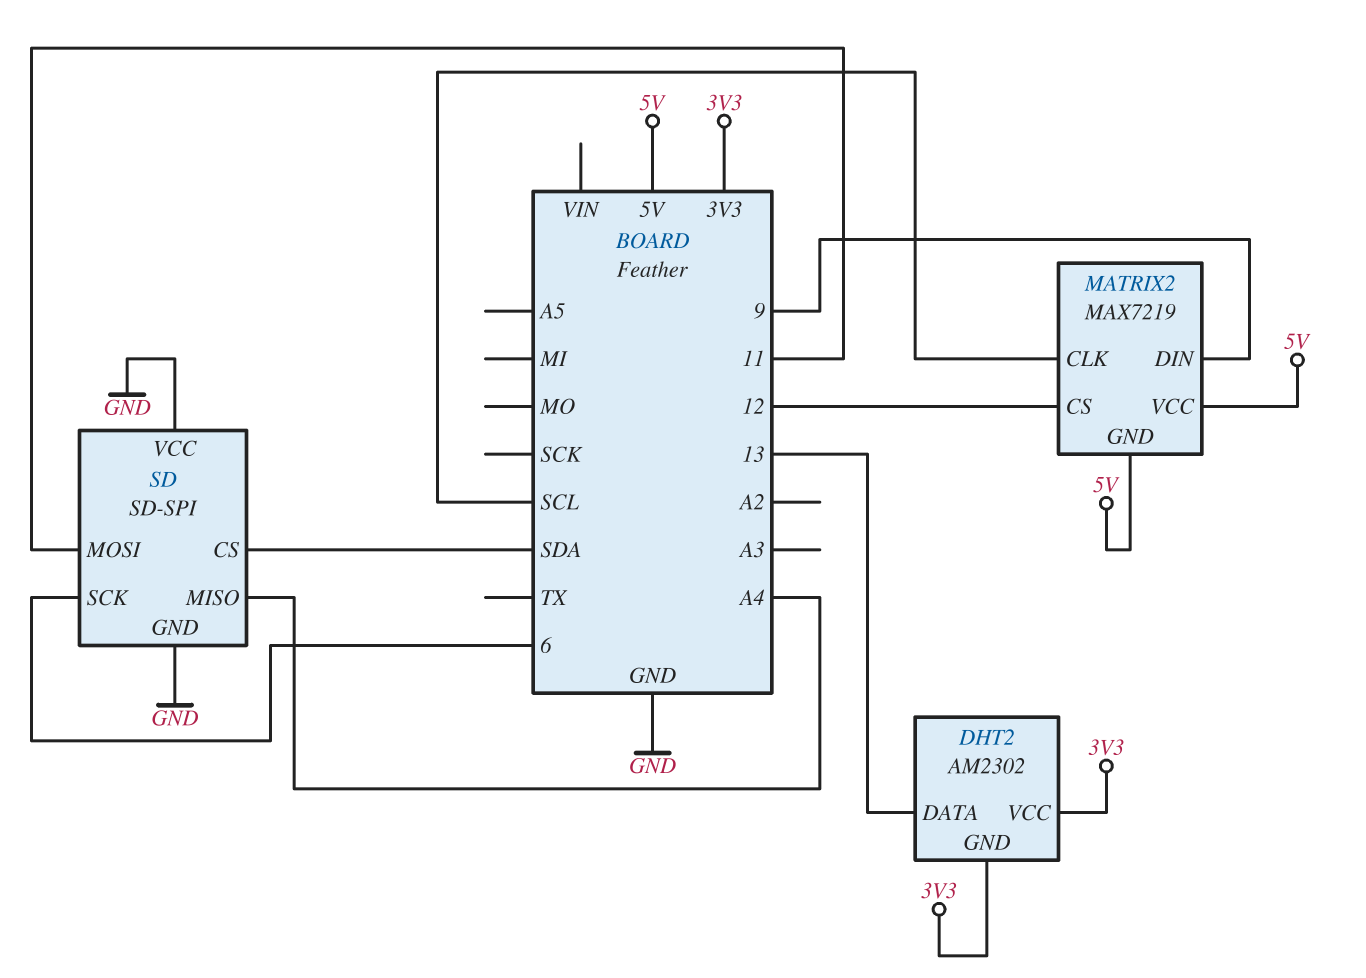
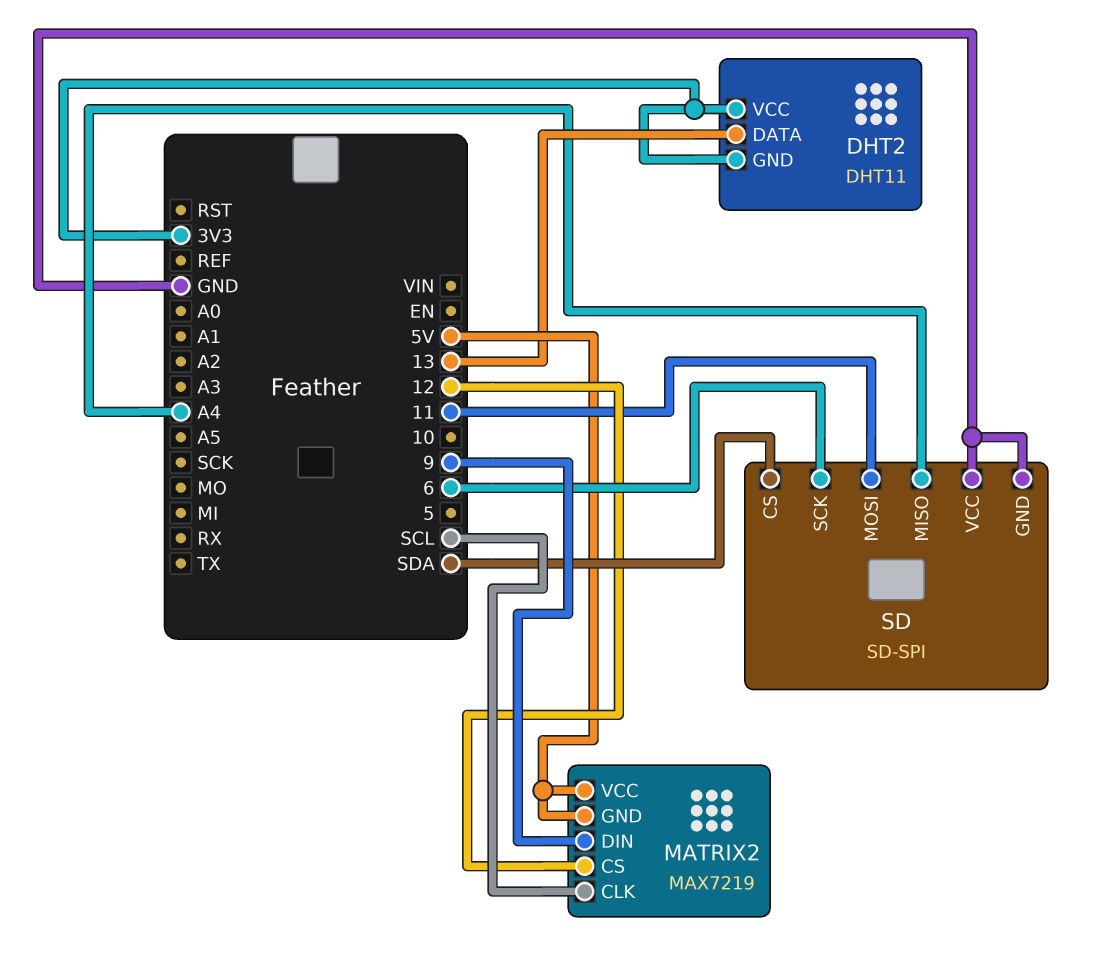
DHT2: AM2302 -> DHT11

